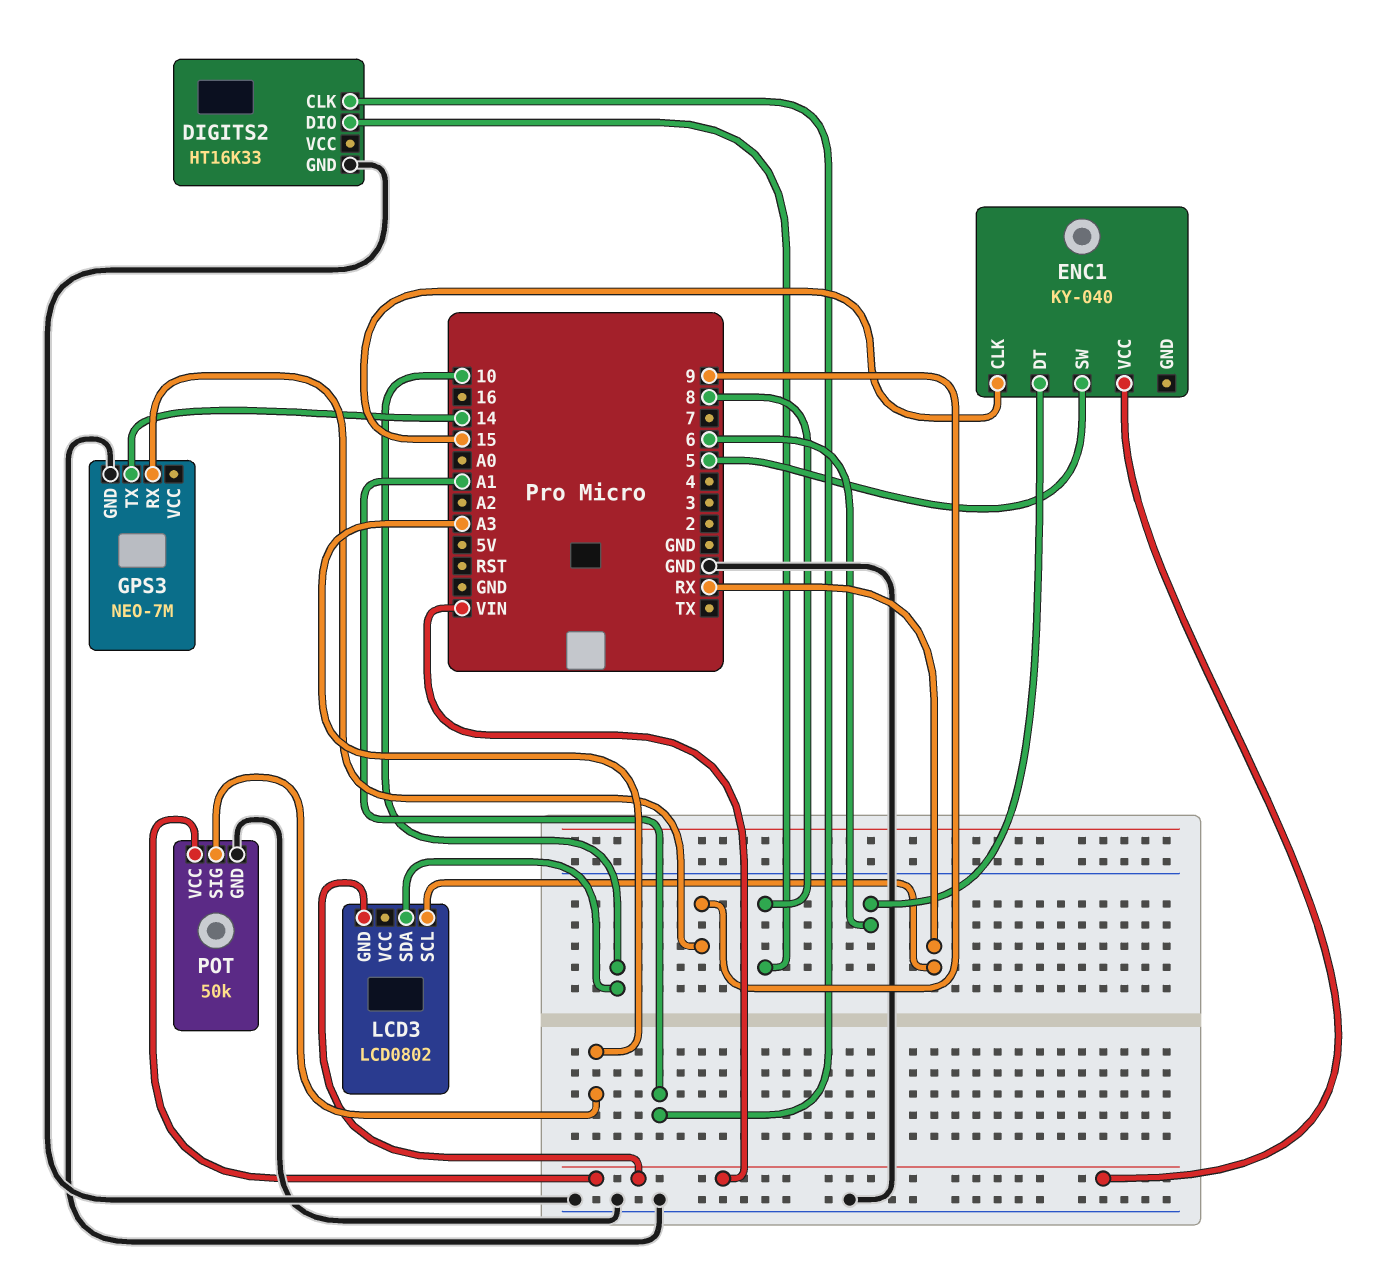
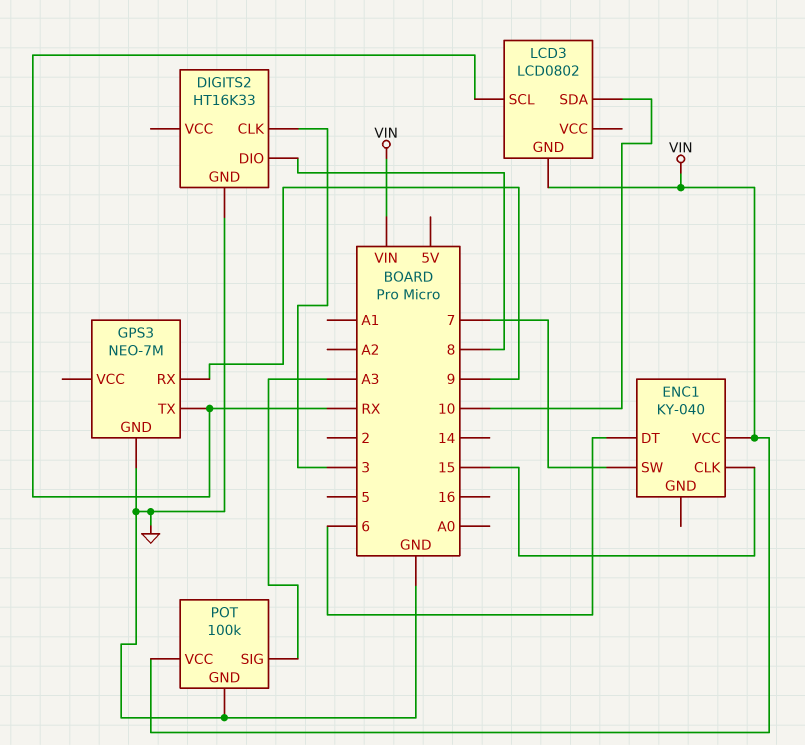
DIGITS2 pin CLK: A1 -> 3
ENC1 pin SW: 5 -> 7
GPS3 pin TX: 14 -> RX
POT: 50k -> 100k

